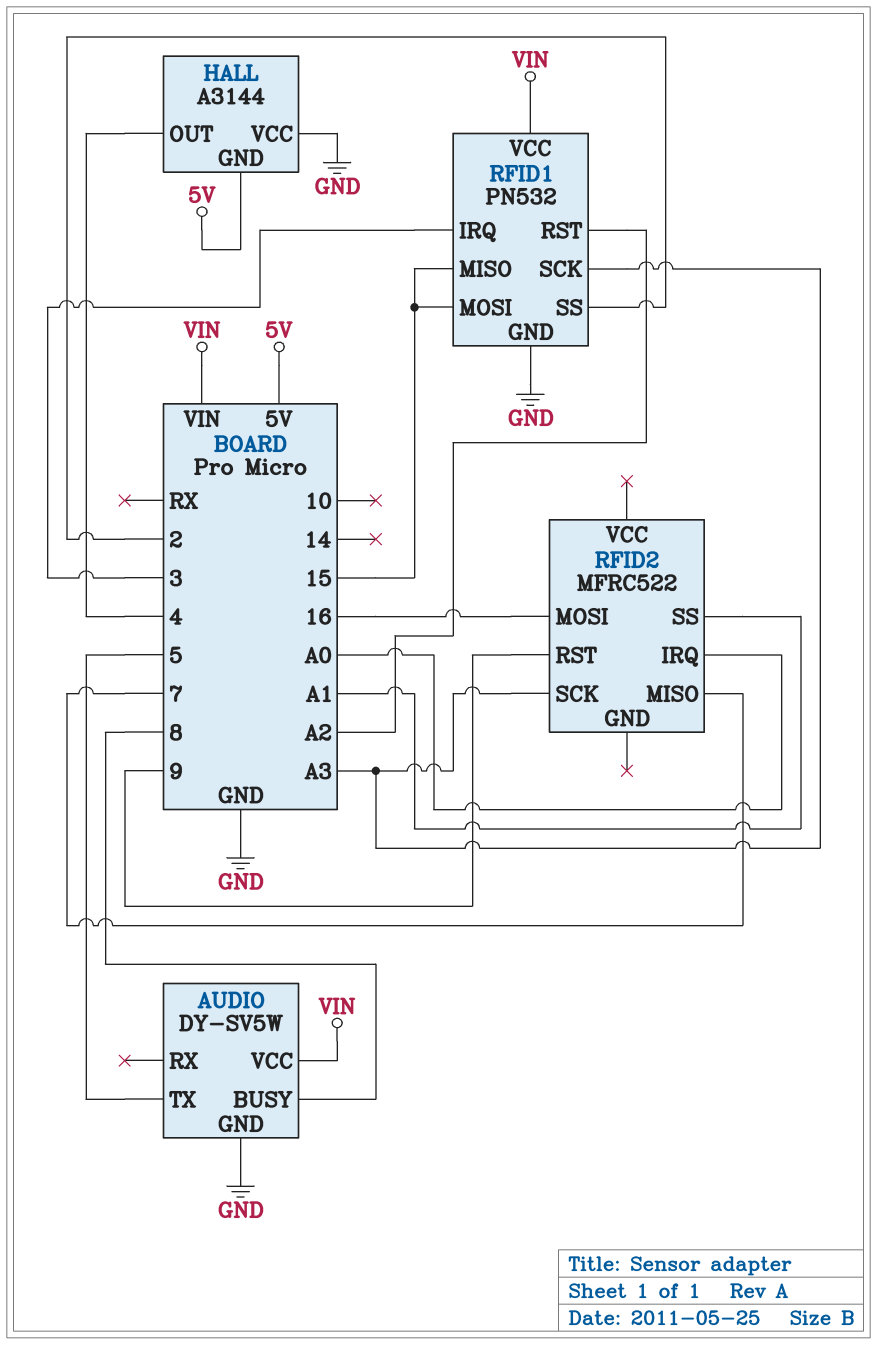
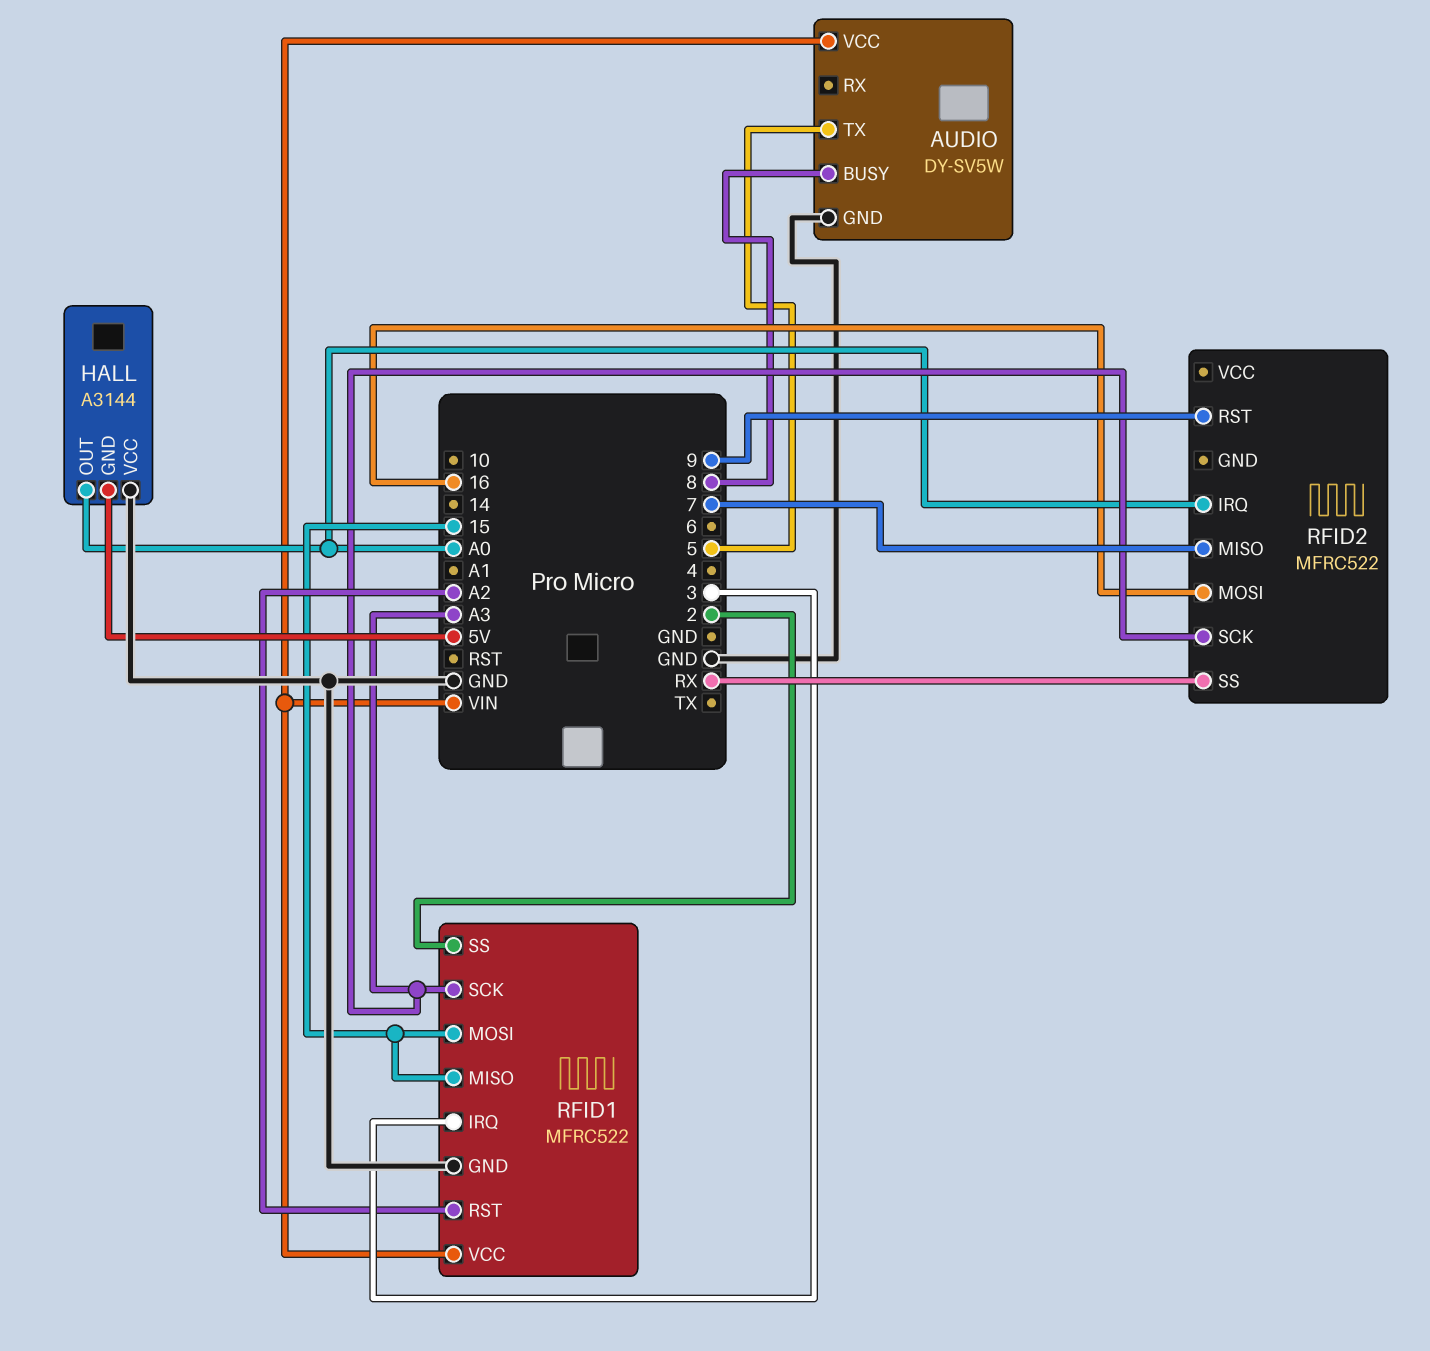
HALL pin OUT: 4 -> A0
RFID1: PN532 -> MFRC522
RFID2 pin SS: A1 -> RX

